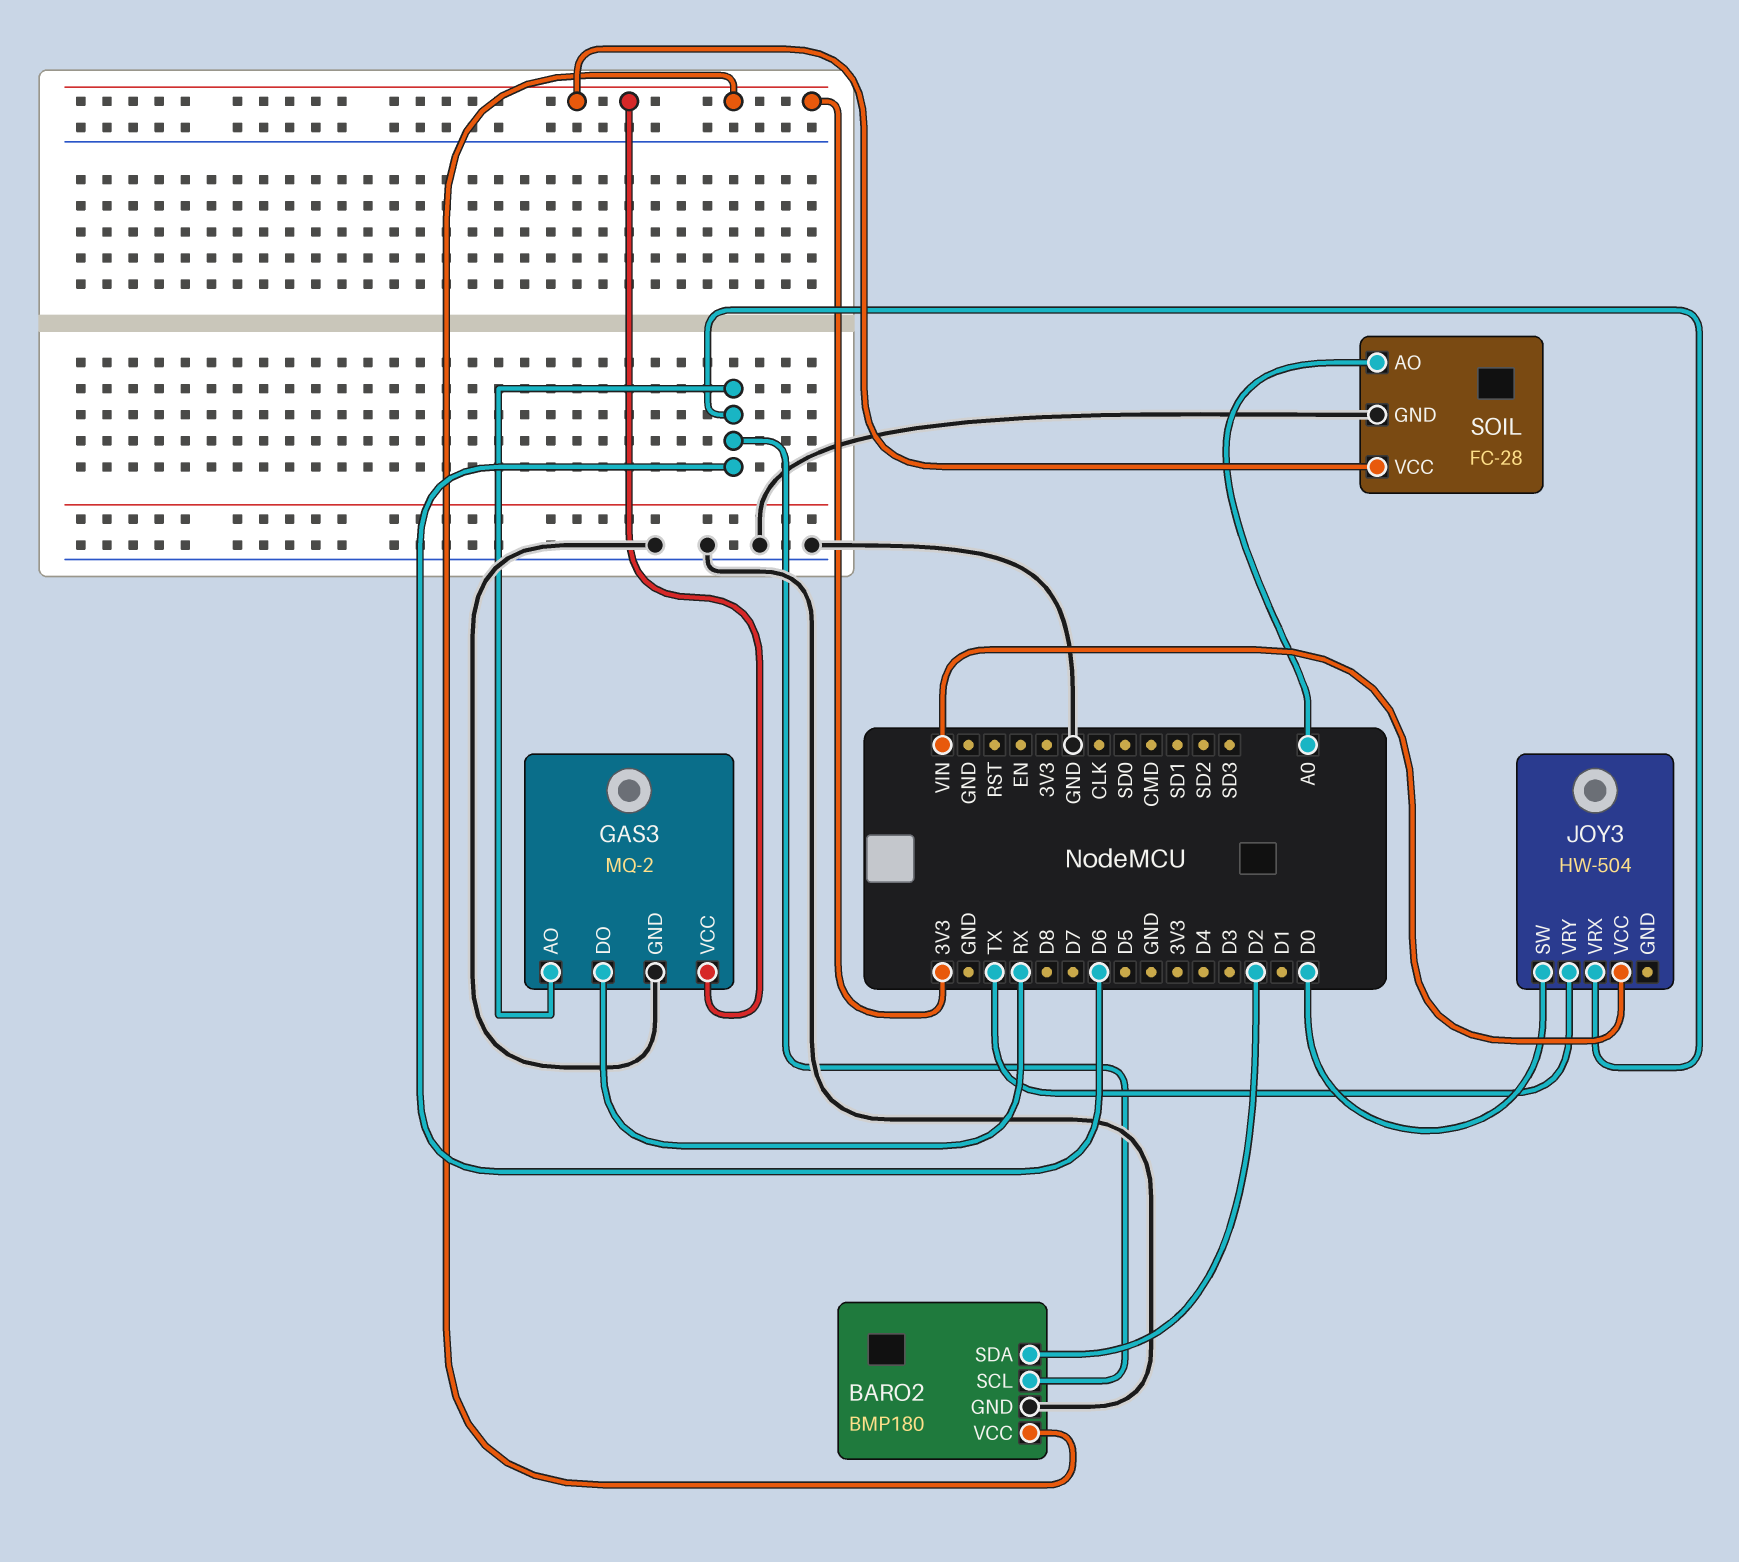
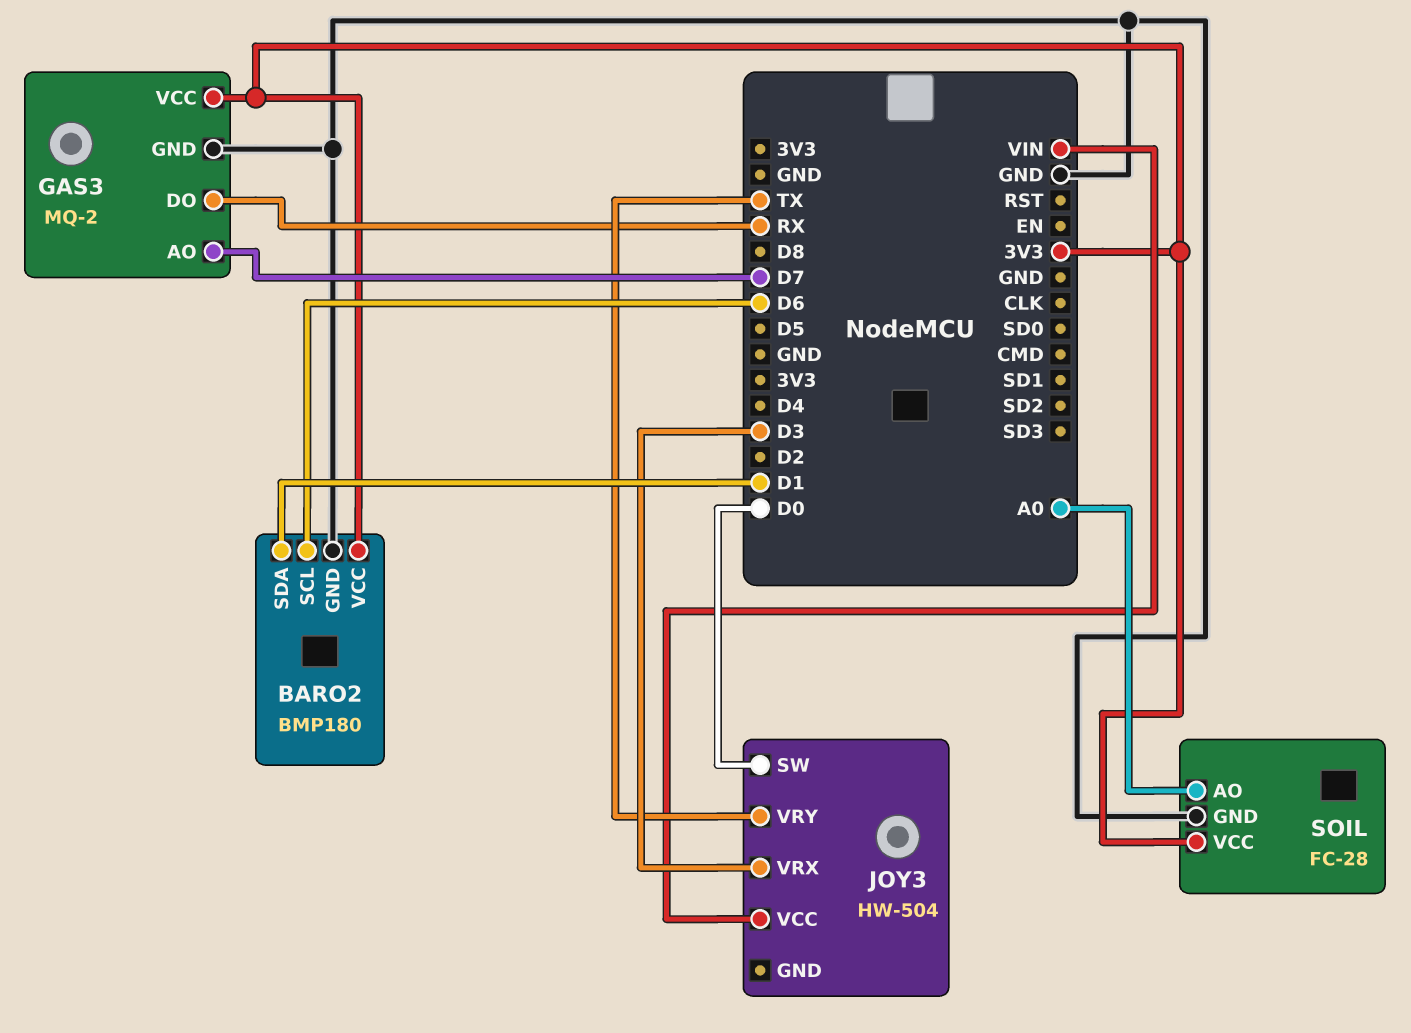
BARO2 pin SDA: D2 -> D1
GAS3 pin AO: D6 -> D7
JOY3 pin VRX: D6 -> D3

